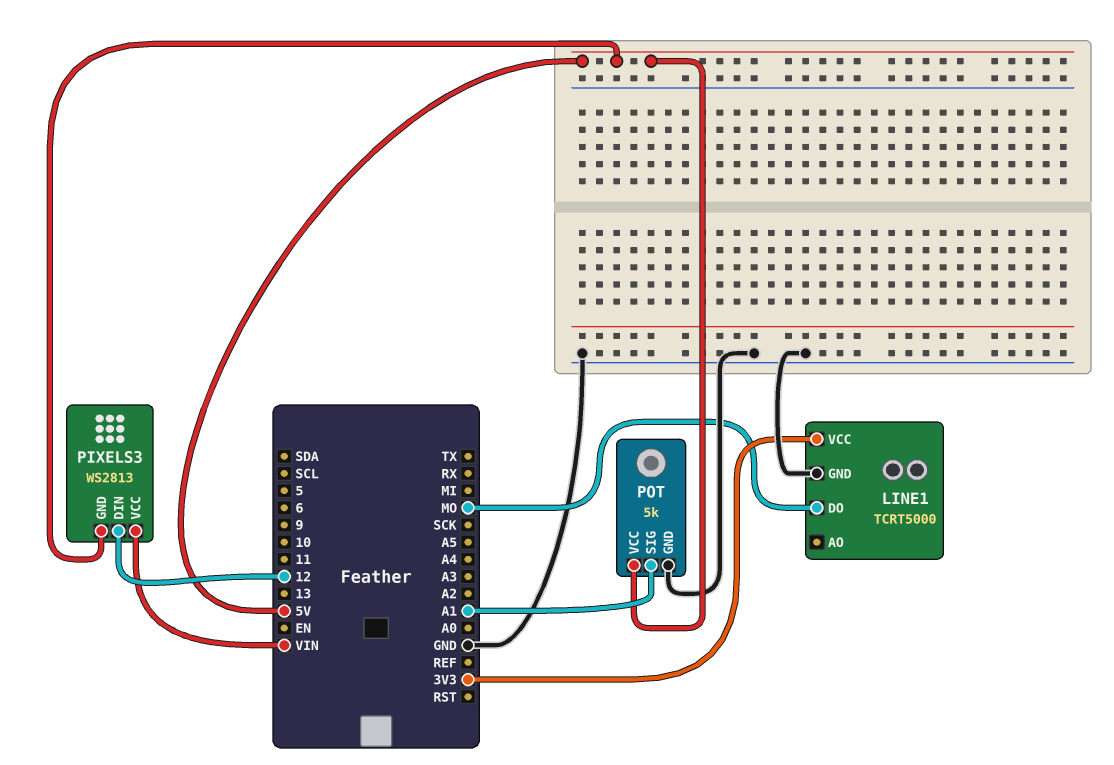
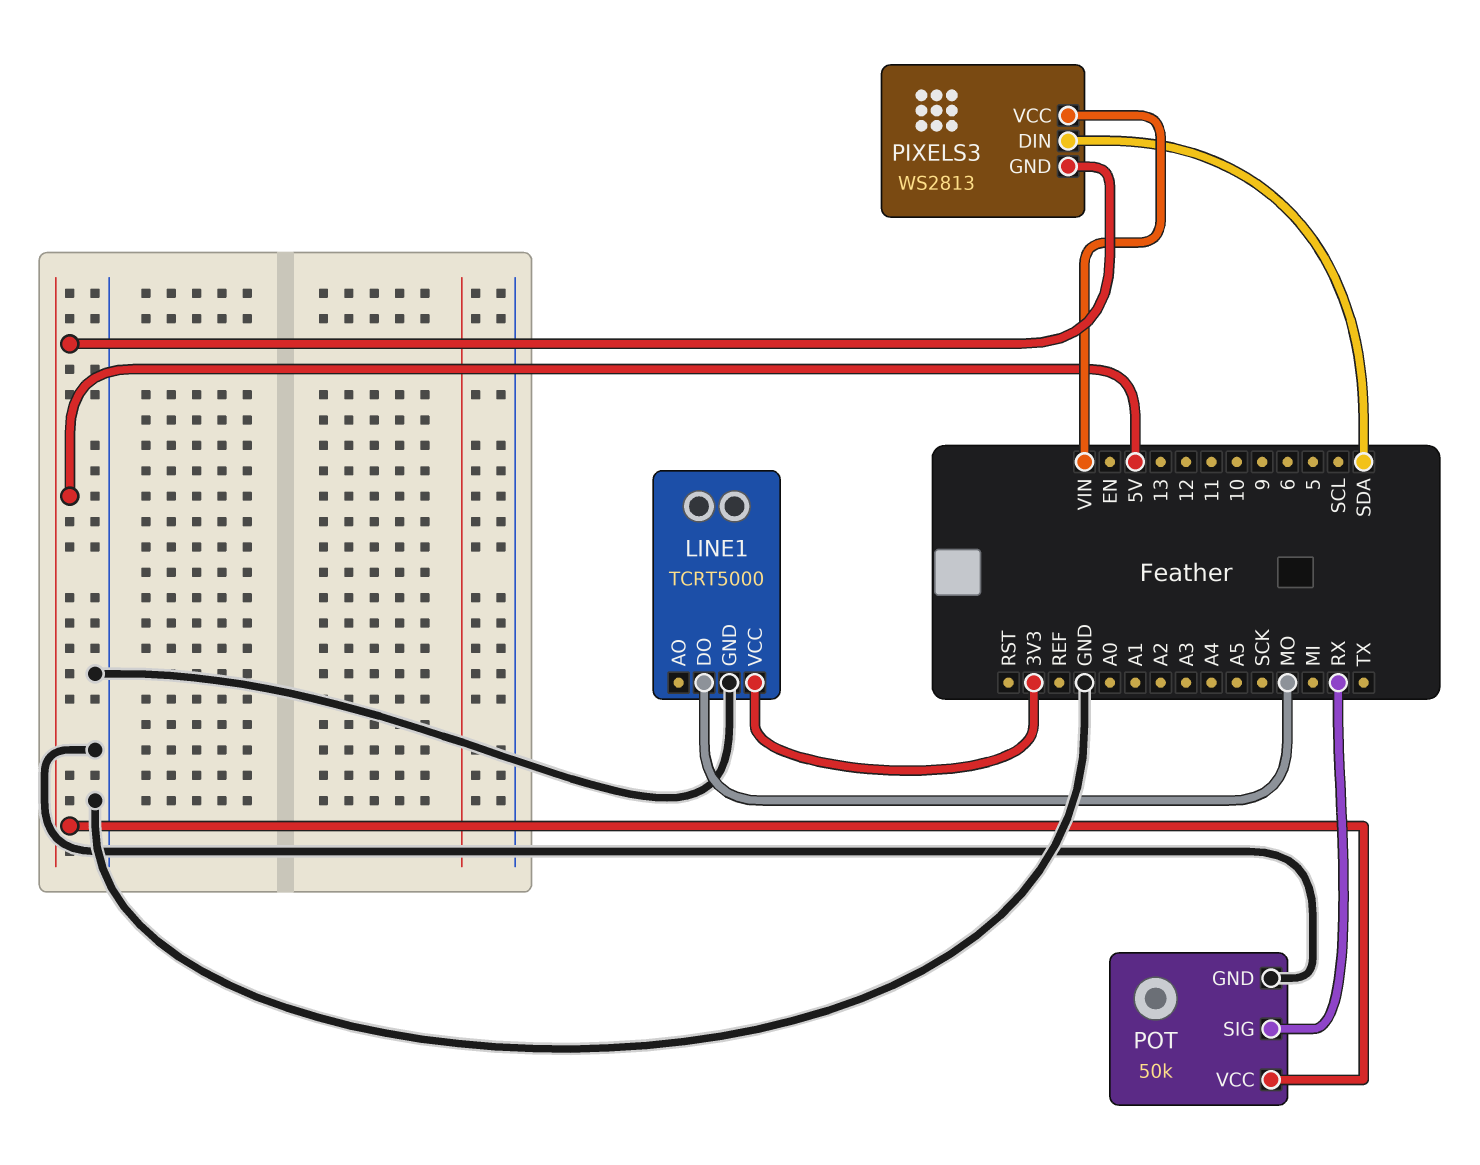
PIXELS3 pin DIN: 12 -> SDA
POT: 5k -> 50k
POT pin SIG: A1 -> RX

